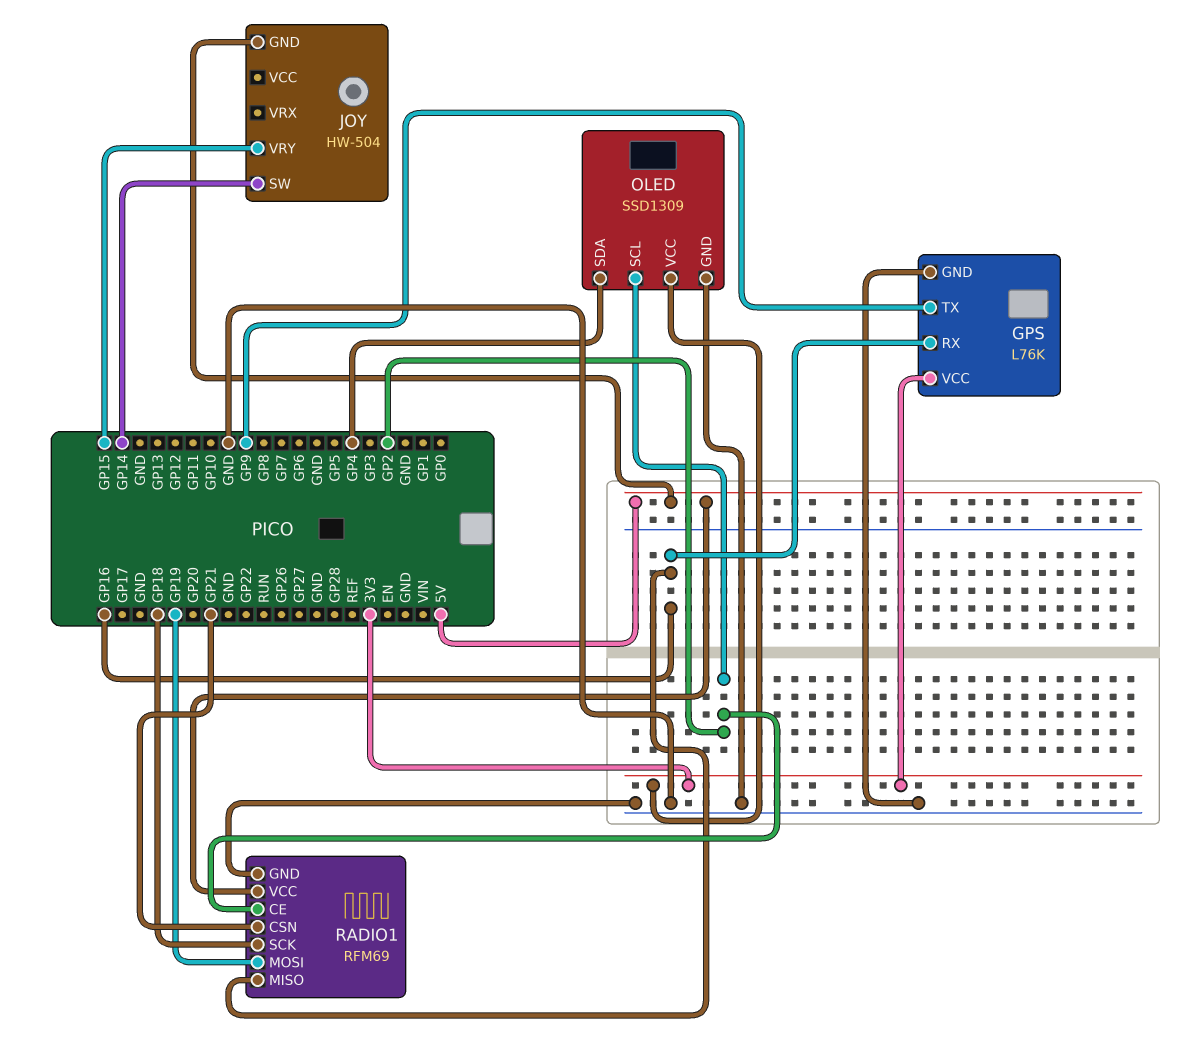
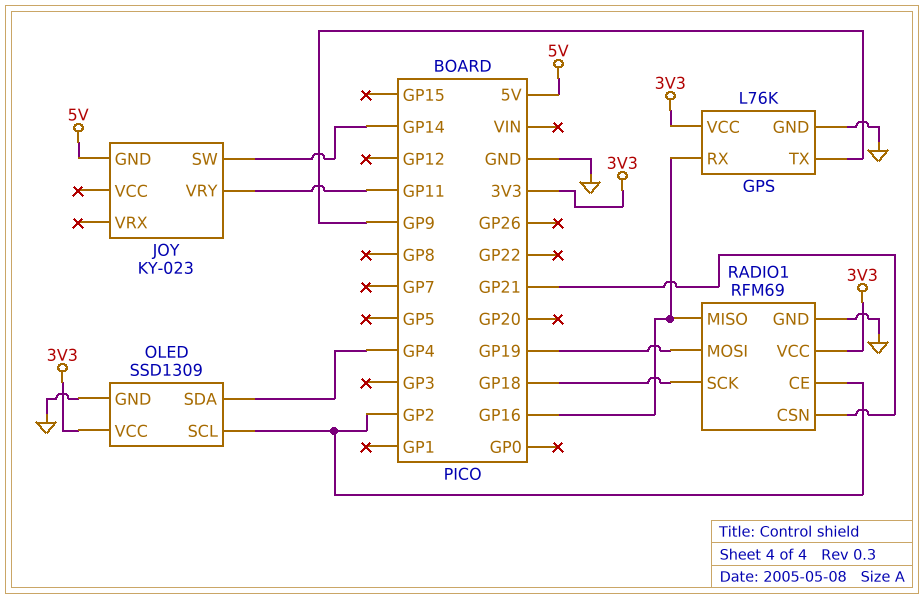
JOY: HW-504 -> KY-023
JOY pin VRY: GP15 -> GP11
RADIO1 pin VCC: 5V -> 3V3

